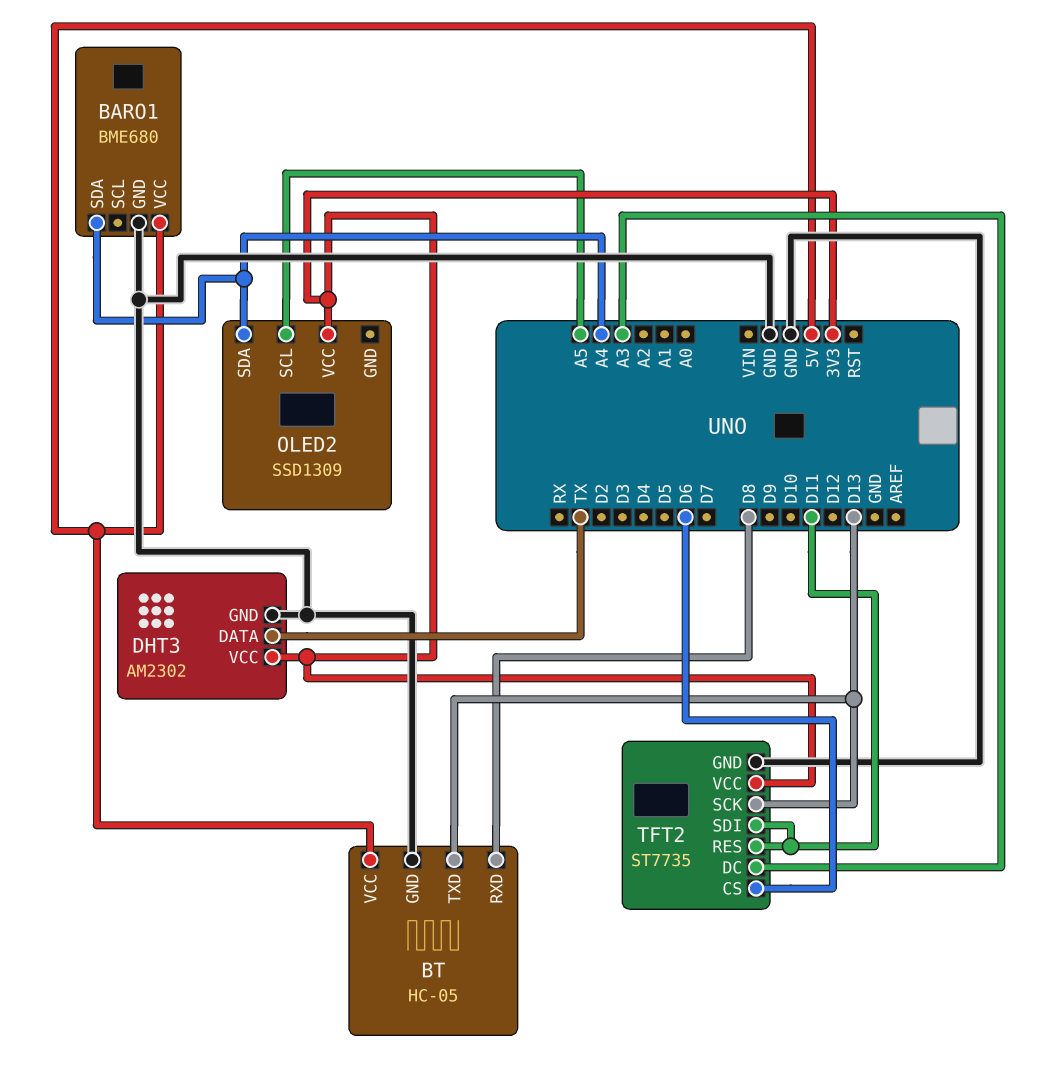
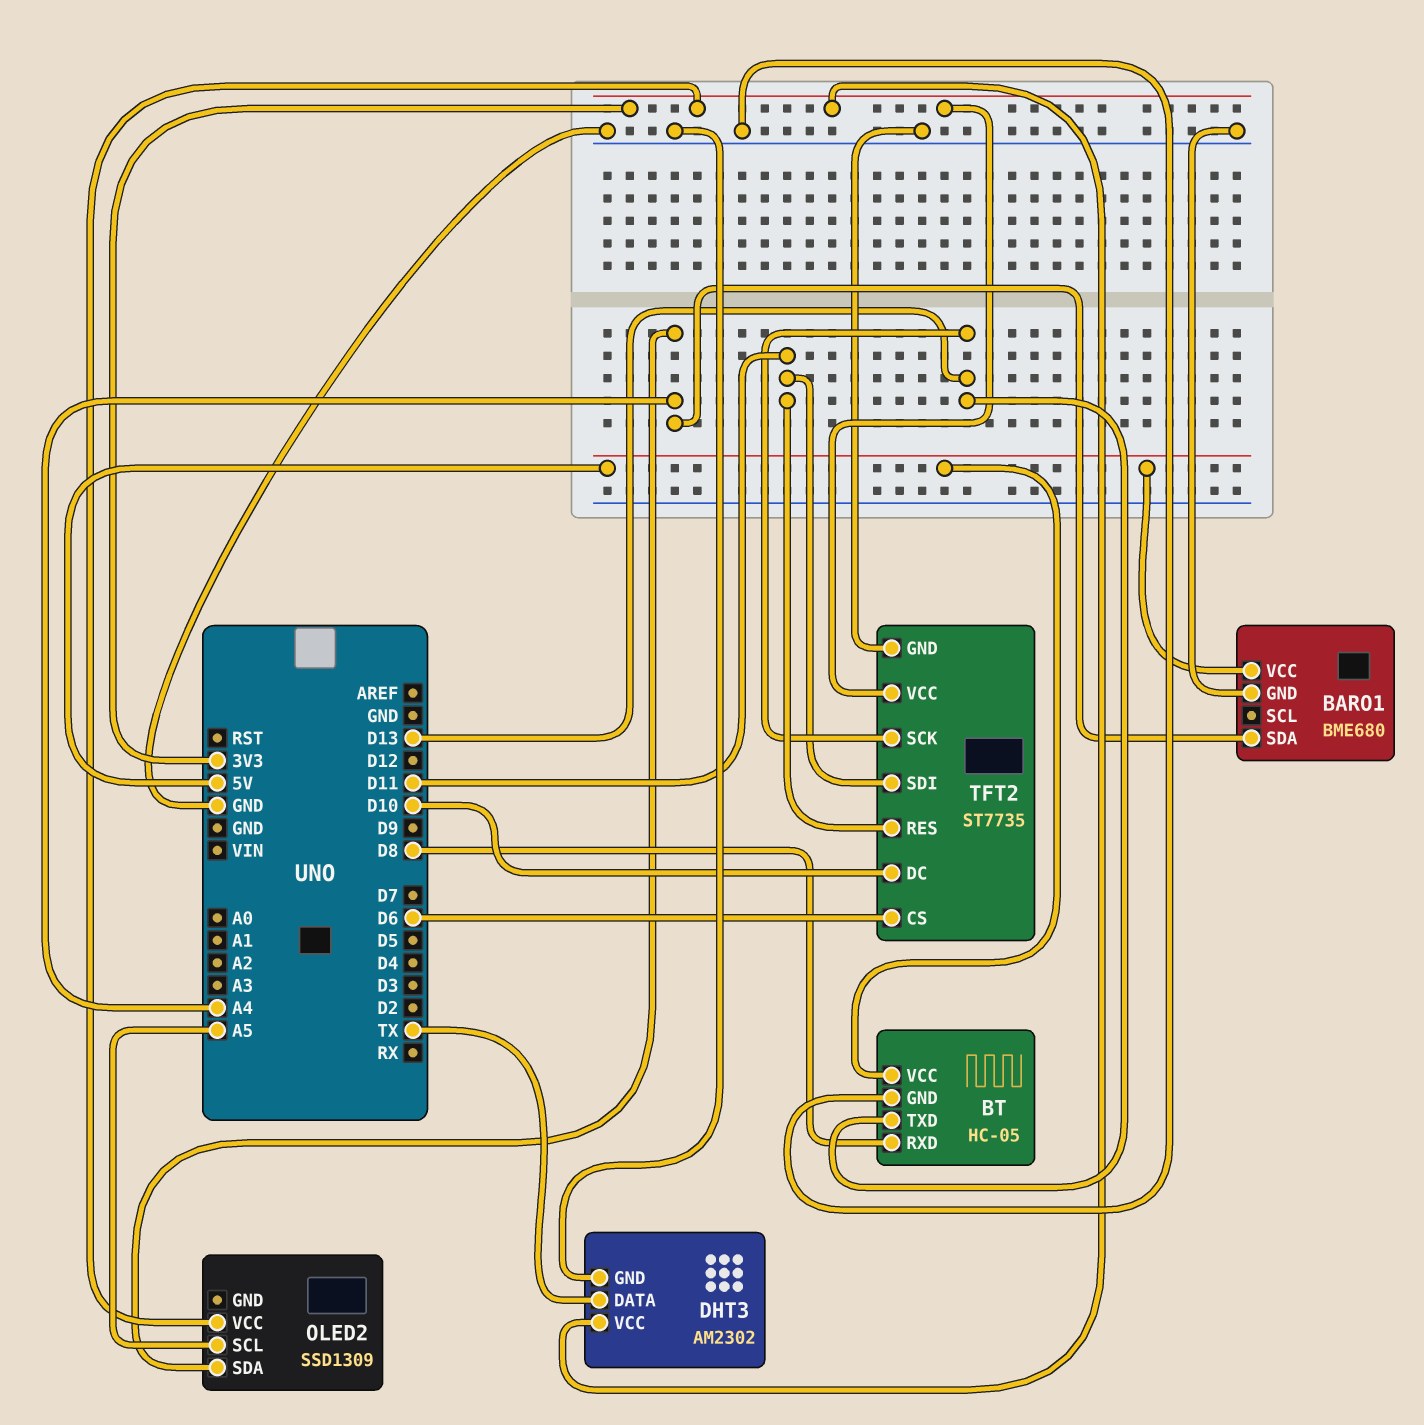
TFT2 pin DC: A3 -> D10

